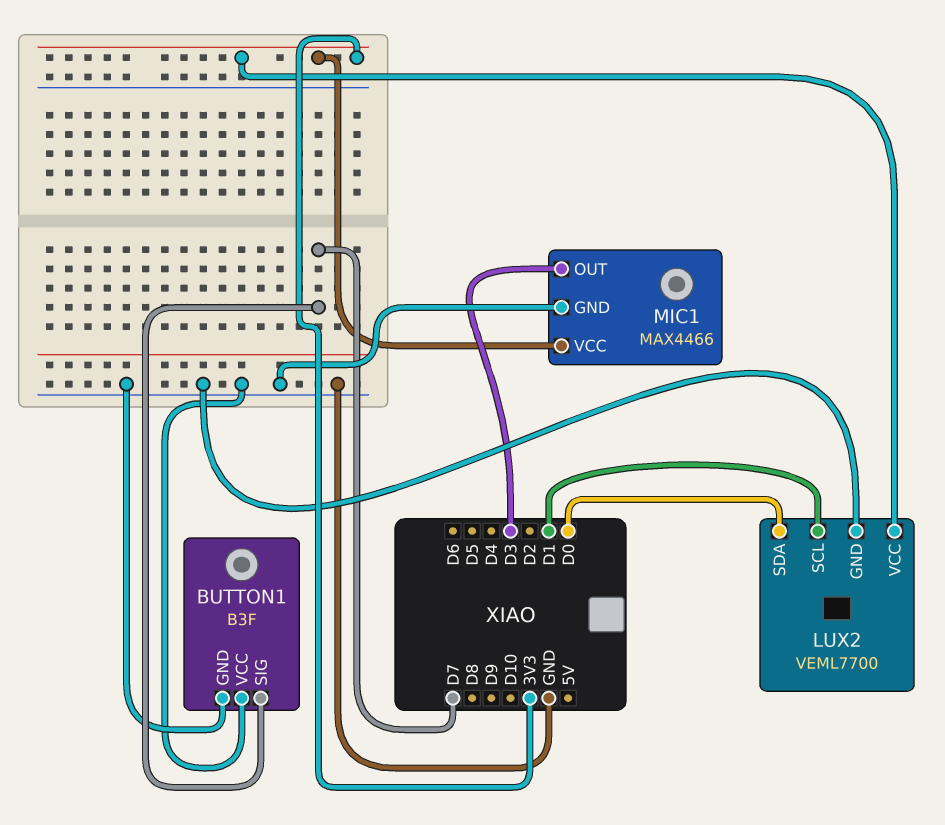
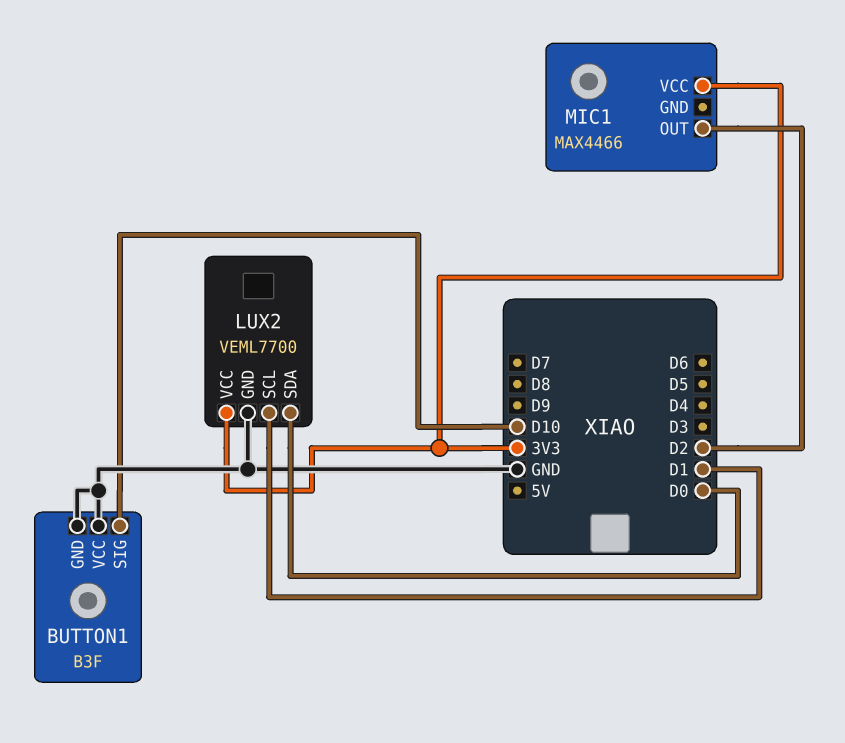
BUTTON1 pin SIG: D7 -> D10
MIC1 pin GND: GND -> none
MIC1 pin OUT: D3 -> D2

